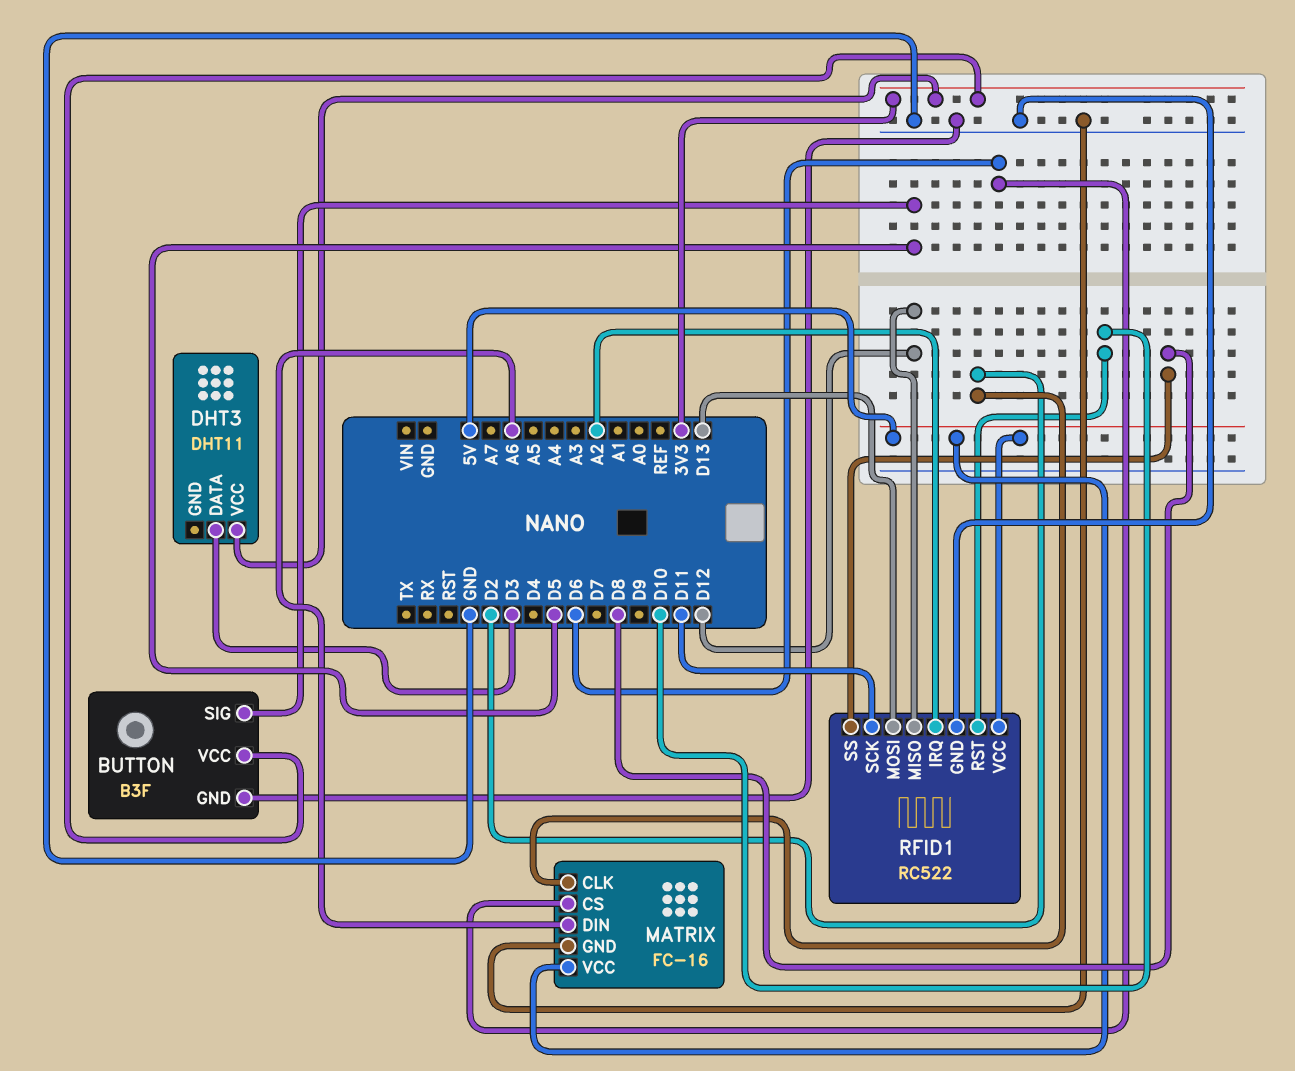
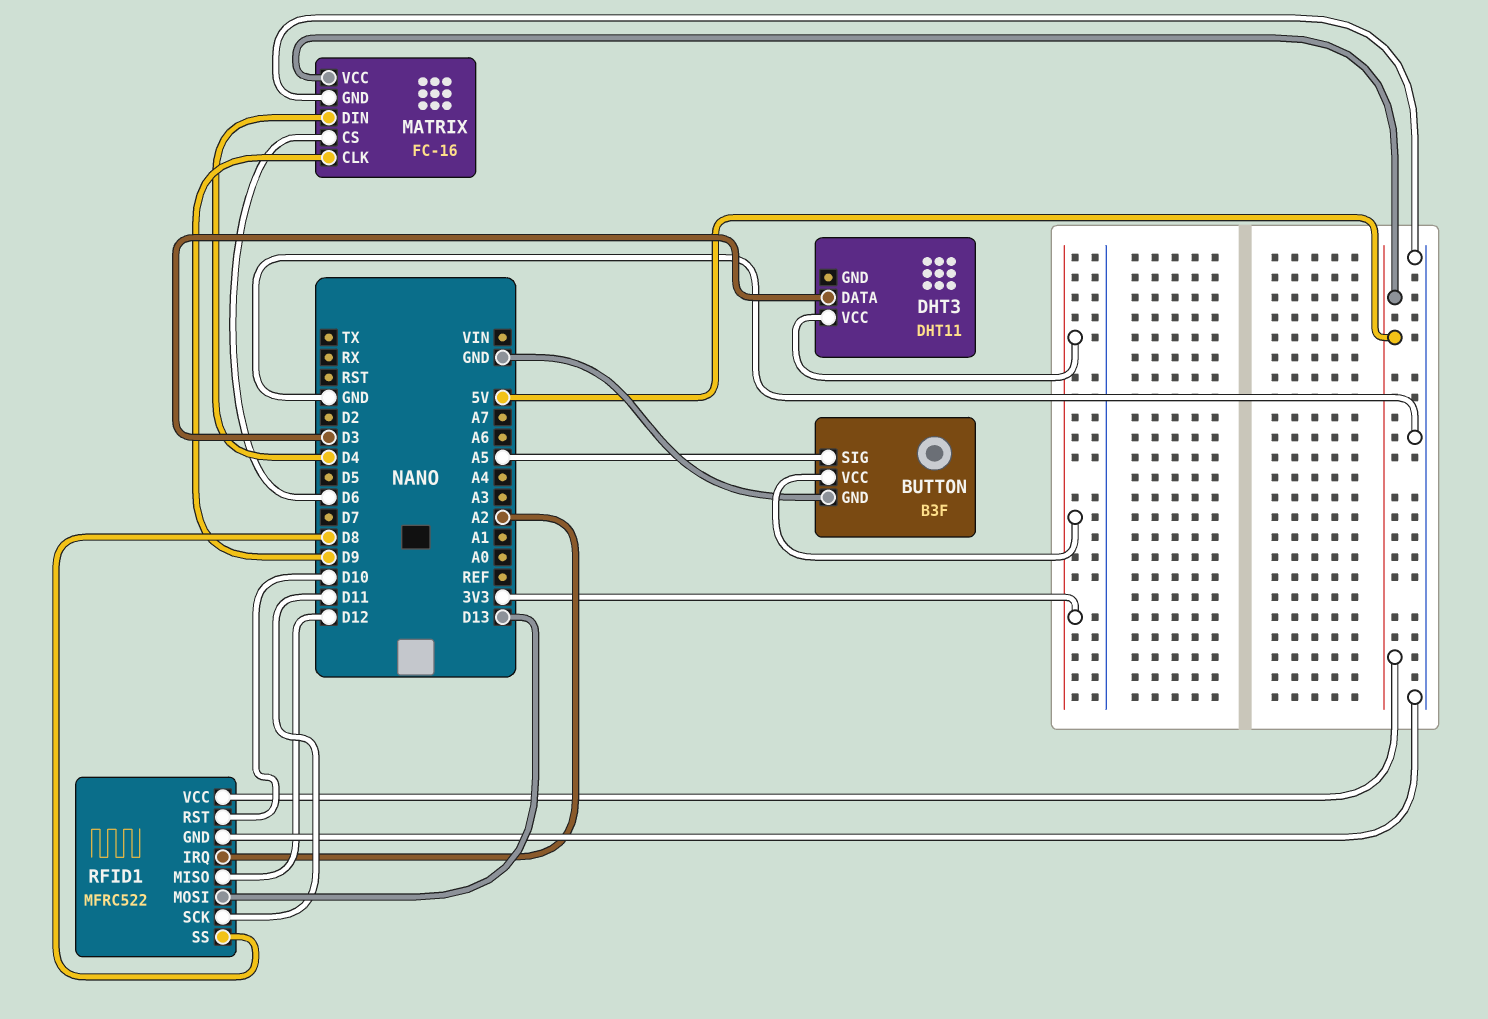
BUTTON pin SIG: D5 -> A5
MATRIX pin CLK: D2 -> D9
MATRIX pin DIN: A6 -> D4
RFID1: RC522 -> MFRC522

